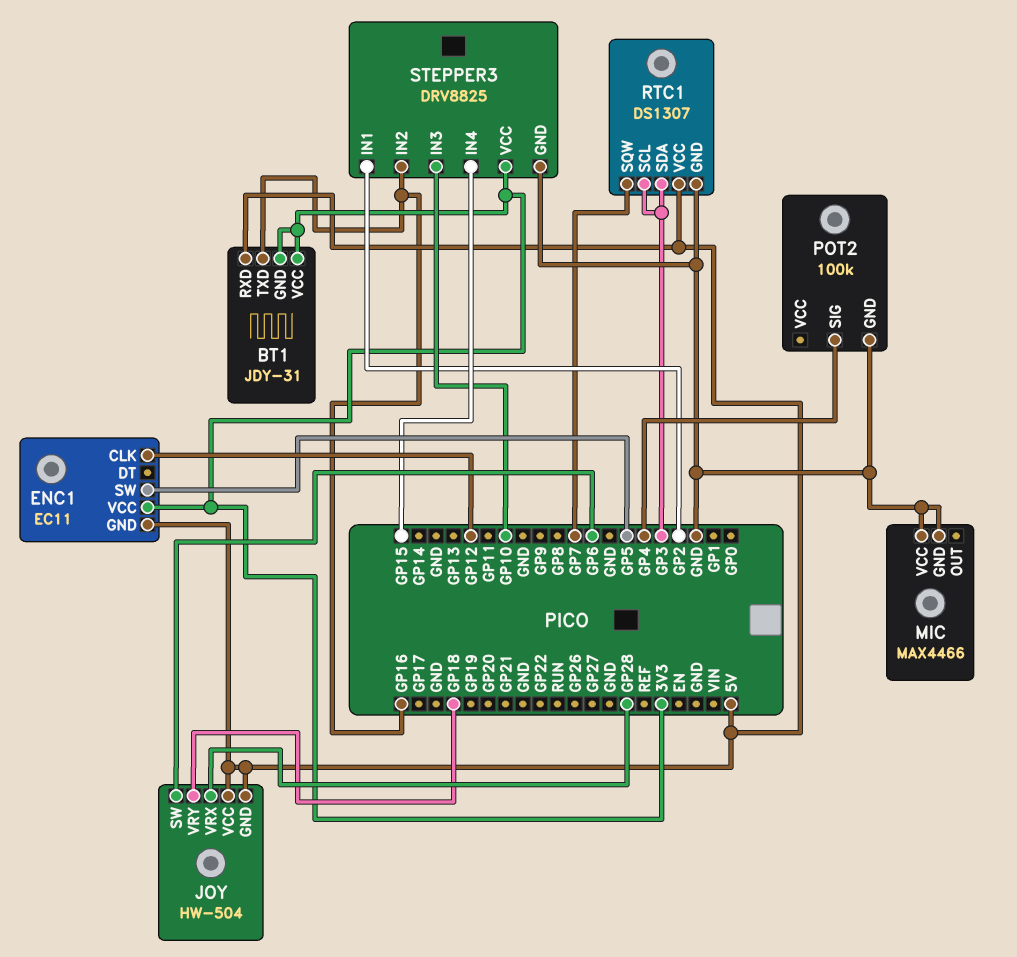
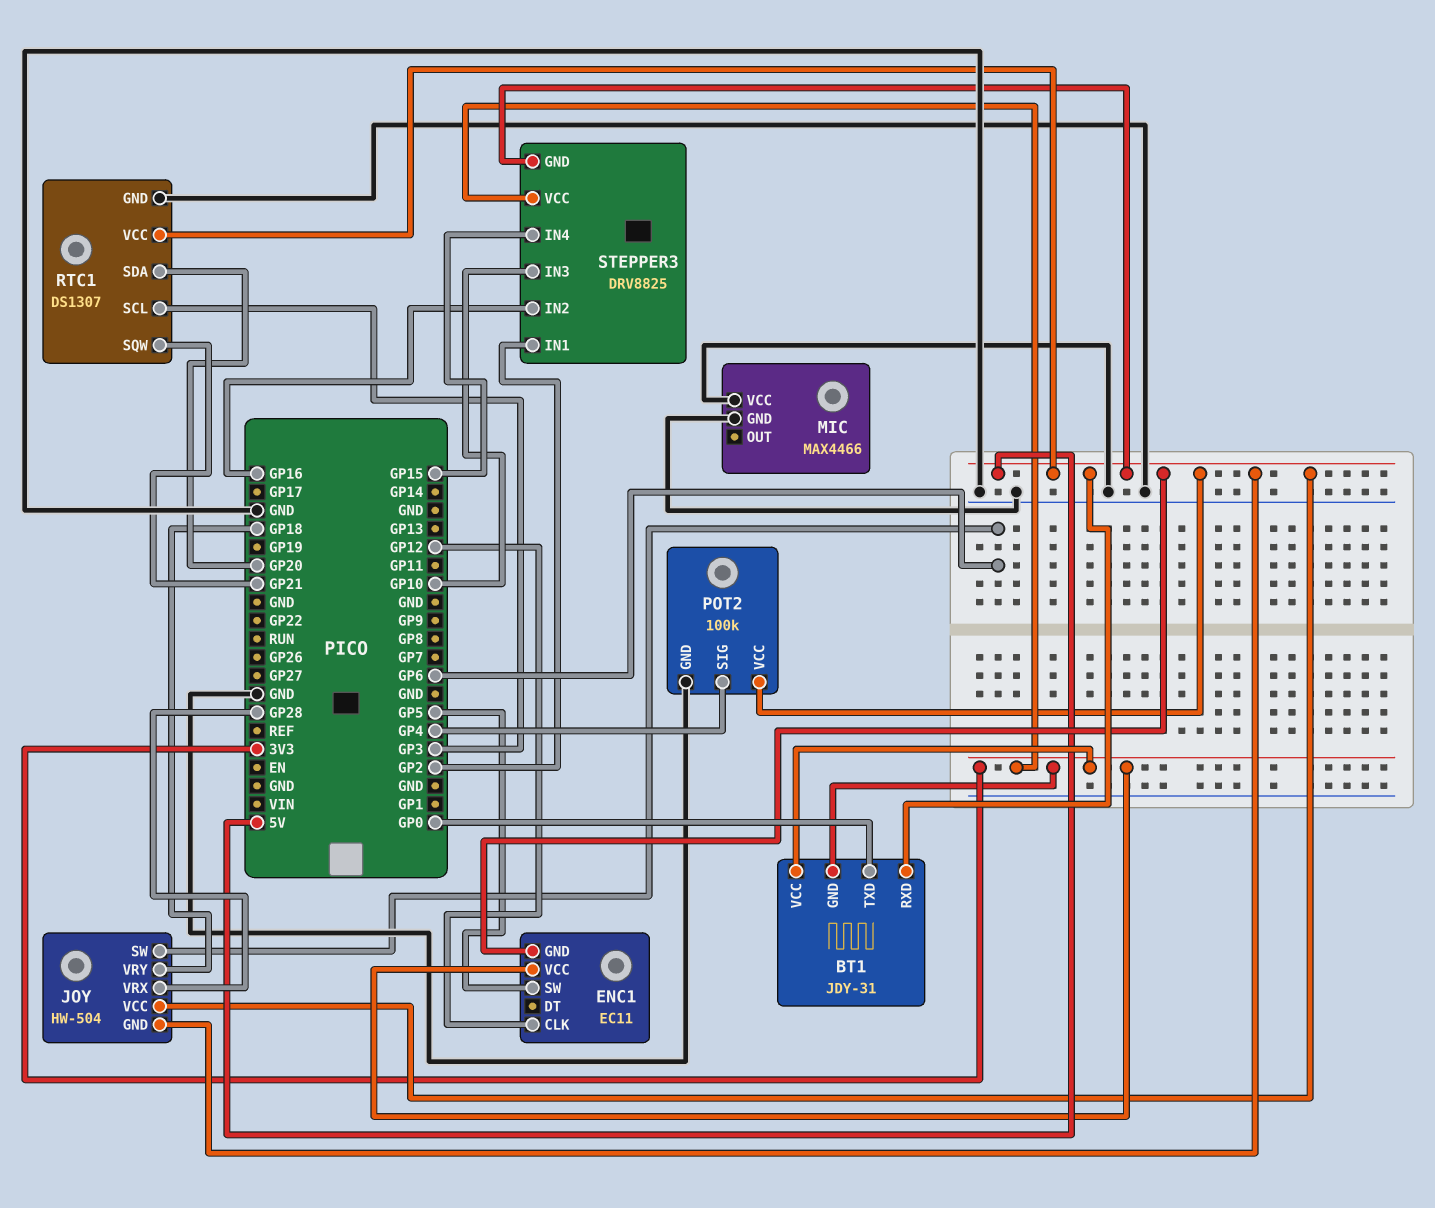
BT1 pin TXD: GP16 -> GP0
POT2 pin VCC: none -> 5V
RTC1 pin SDA: GP3 -> GP20
RTC1 pin SQW: GP7 -> GP21
STEPPER3 pin GND: GND -> 5V

